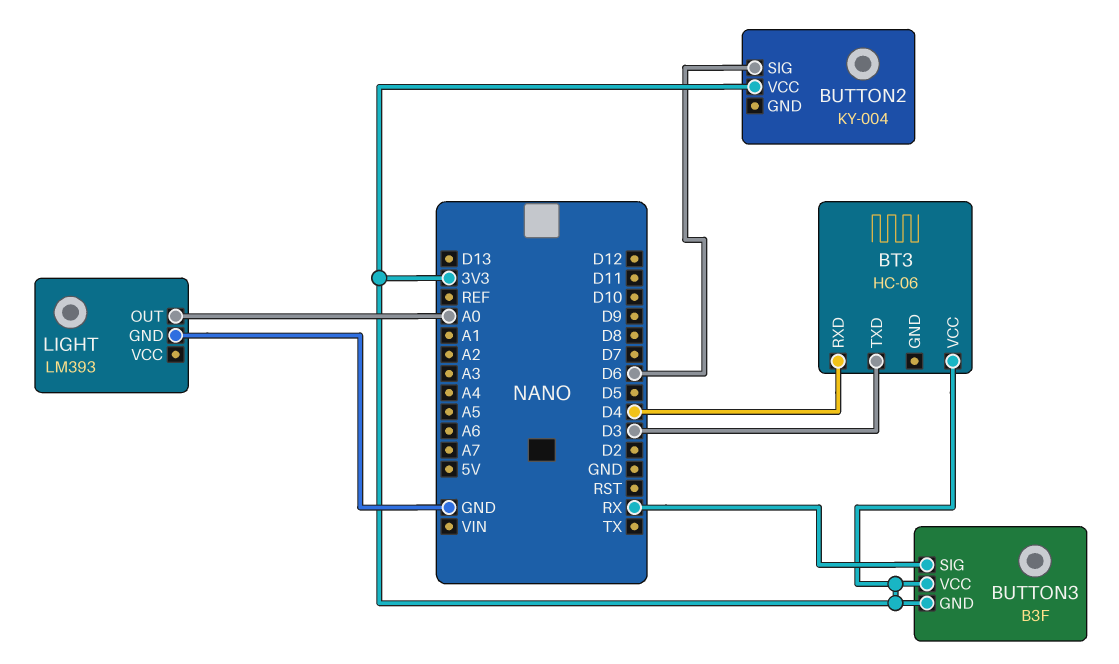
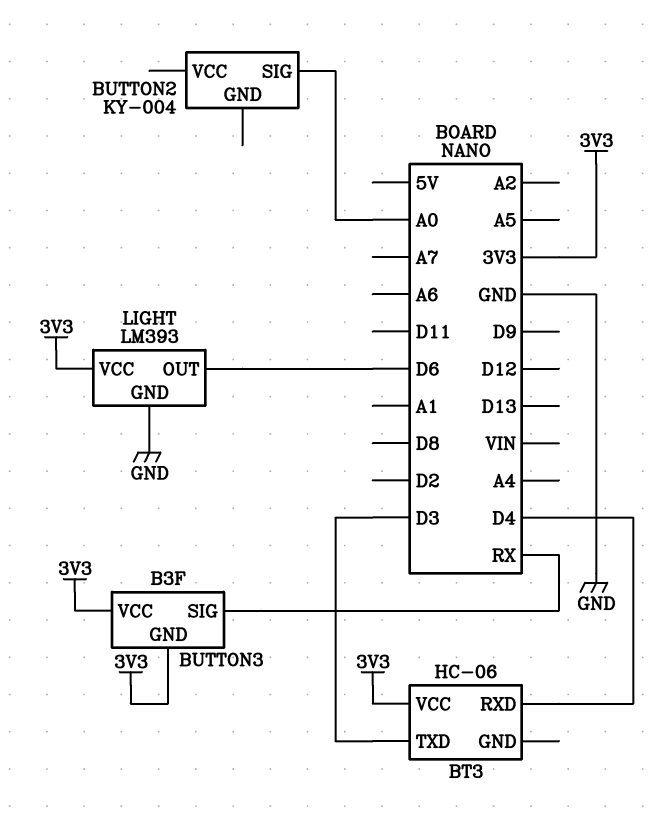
BUTTON2 pin SIG: D6 -> A0
BUTTON2 pin VCC: 3V3 -> none
LIGHT pin OUT: A0 -> D6
LIGHT pin VCC: none -> 3V3

